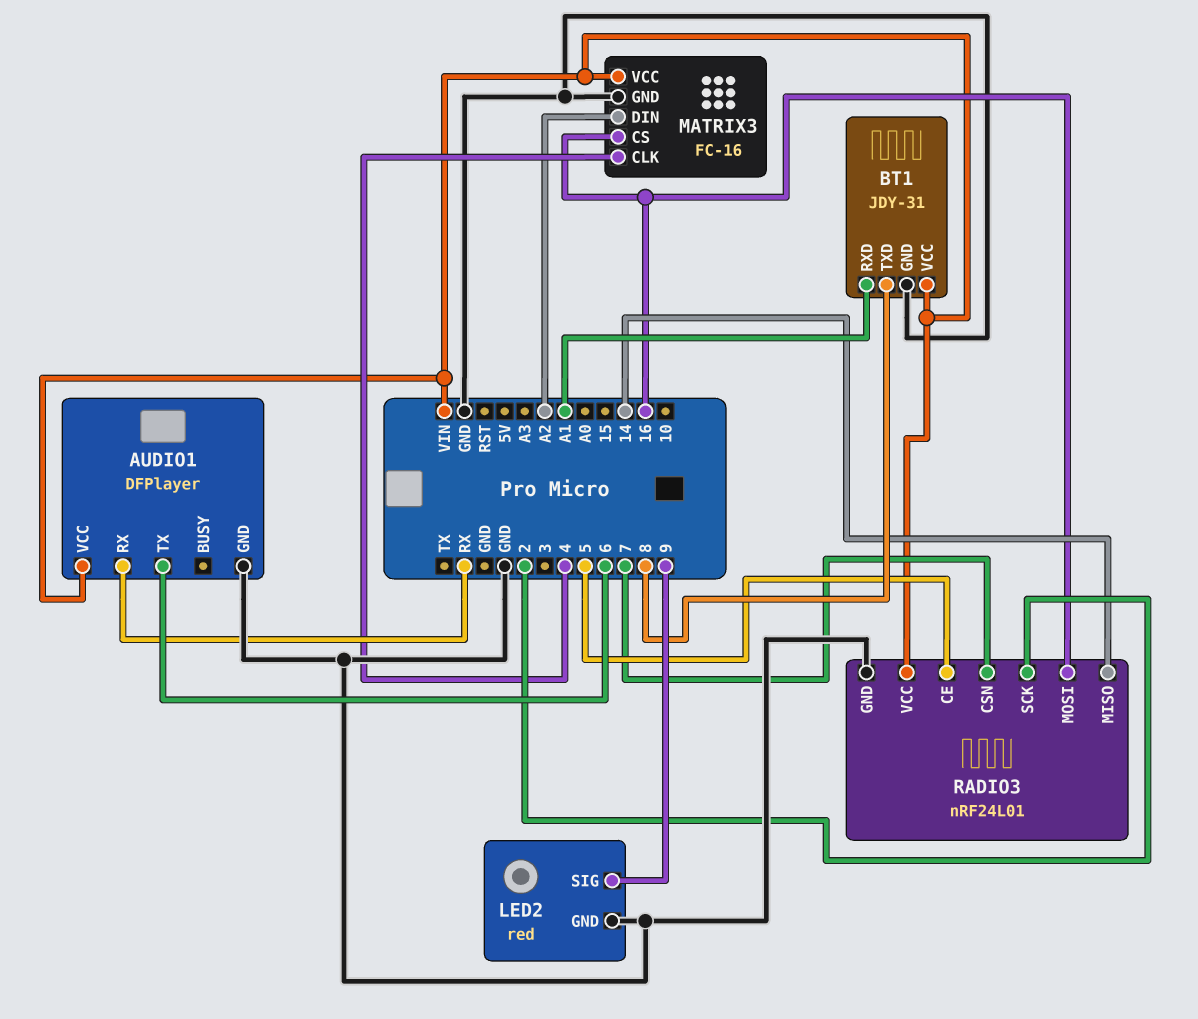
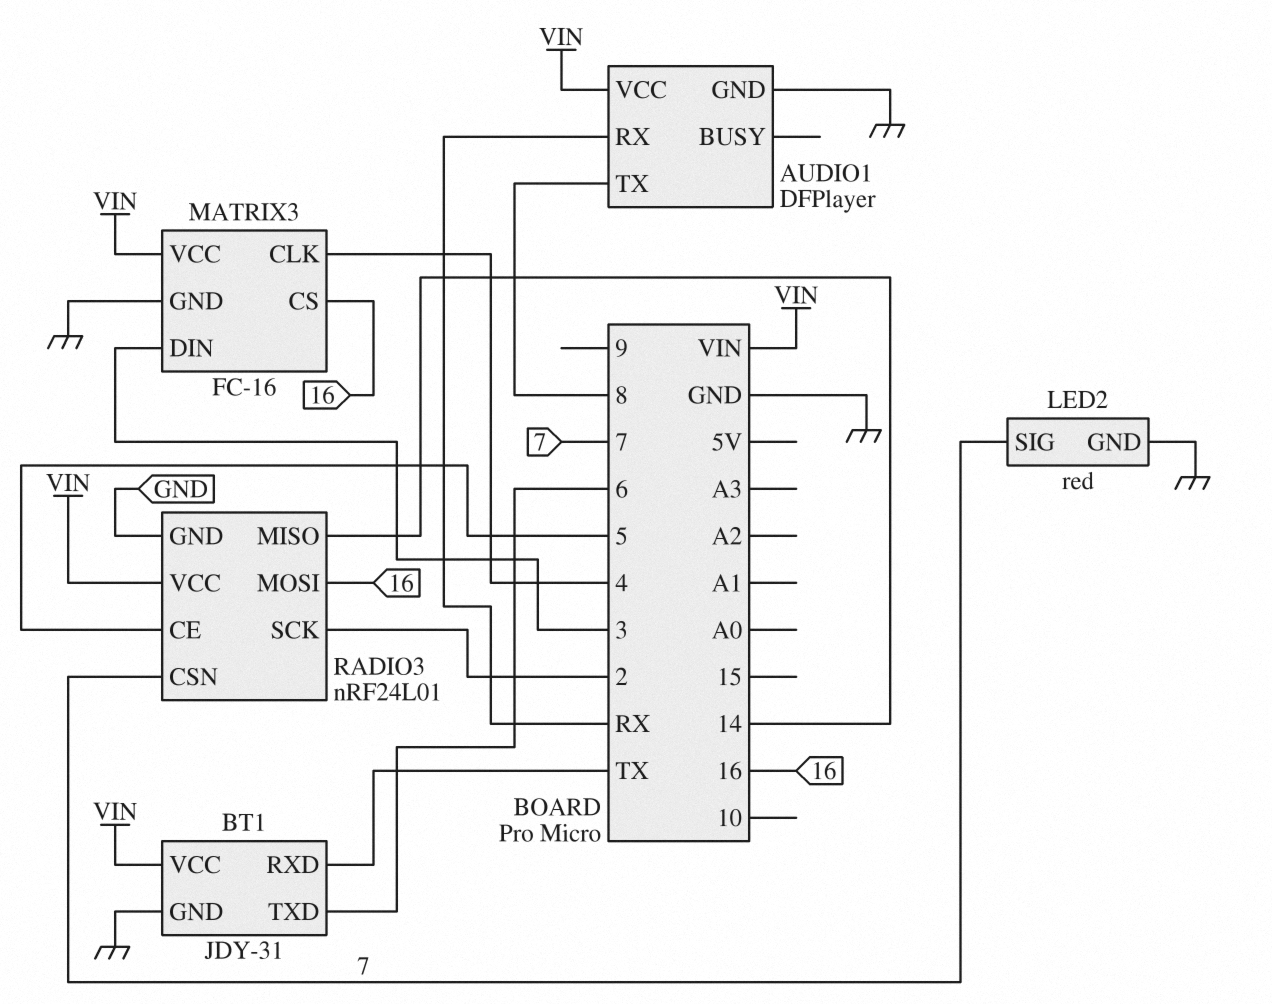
AUDIO1 pin TX: 6 -> 8
BT1 pin RXD: A1 -> TX
BT1 pin TXD: 8 -> 6
LED2 pin SIG: 9 -> 7
MATRIX3 pin DIN: A2 -> 3

